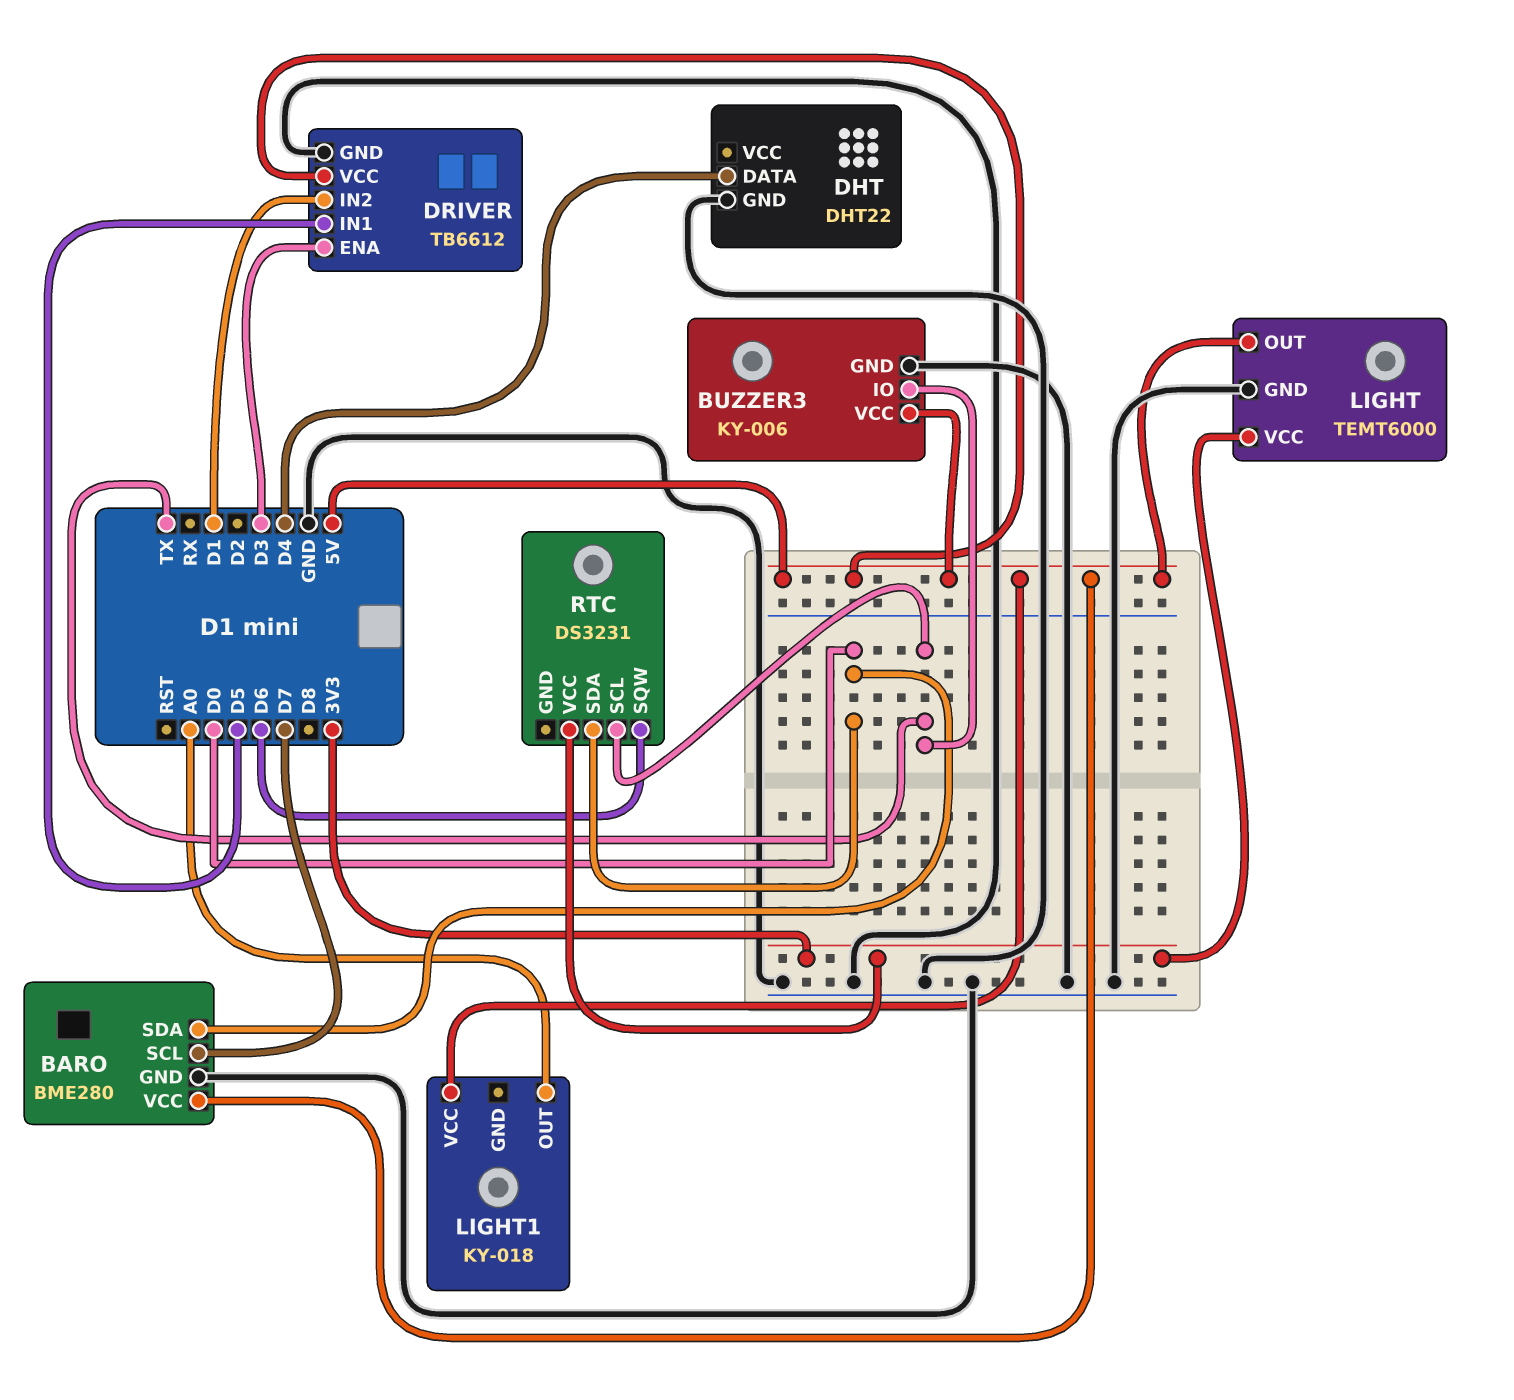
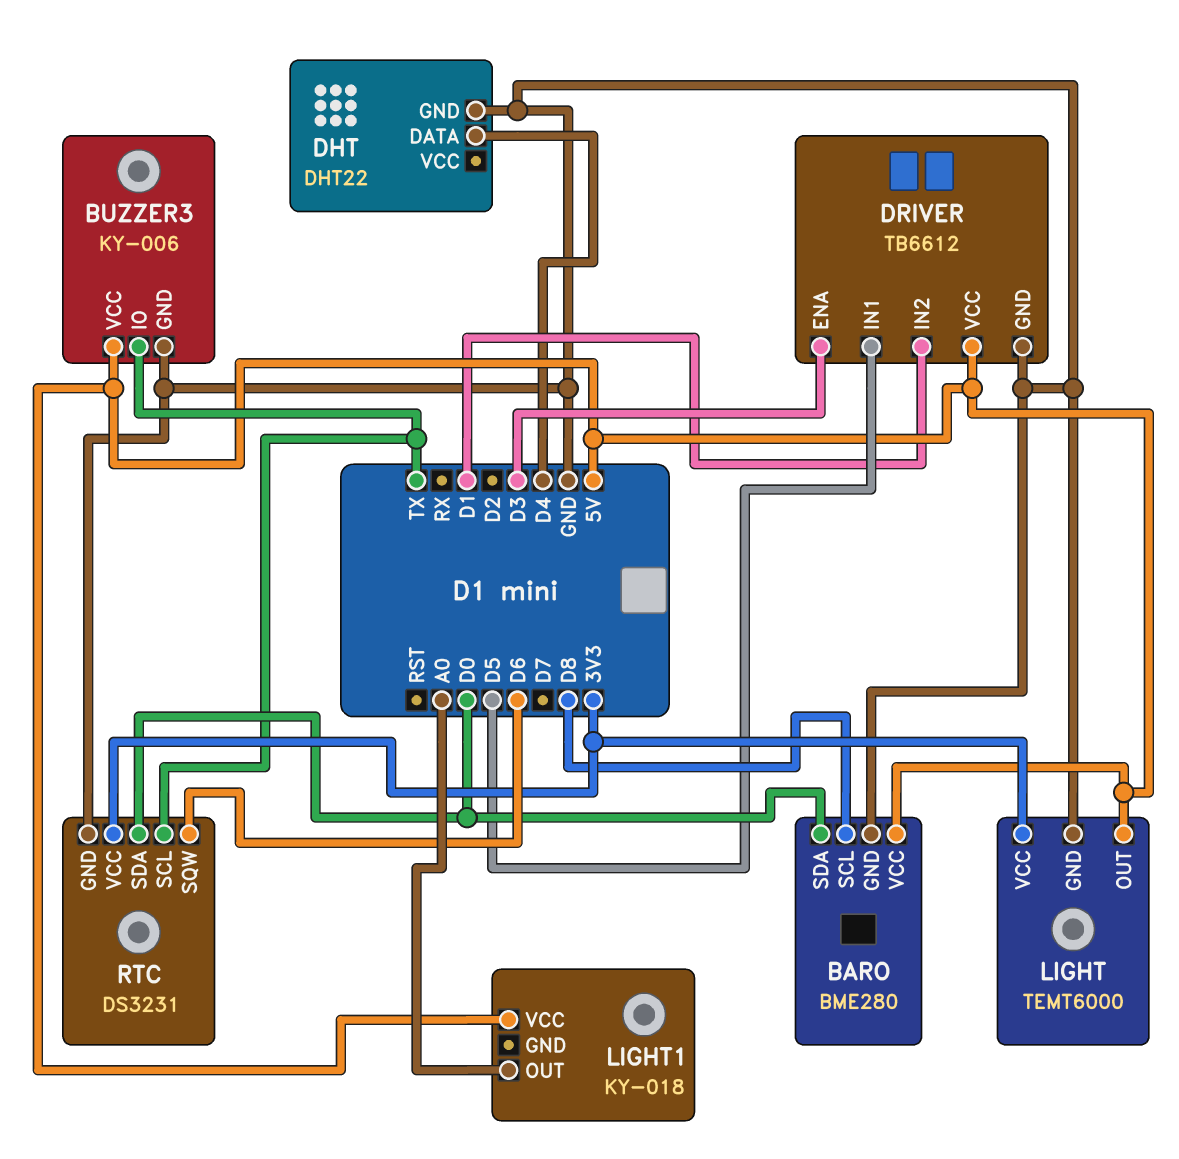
BARO pin SCL: D7 -> D8
RTC pin GND: none -> GND

